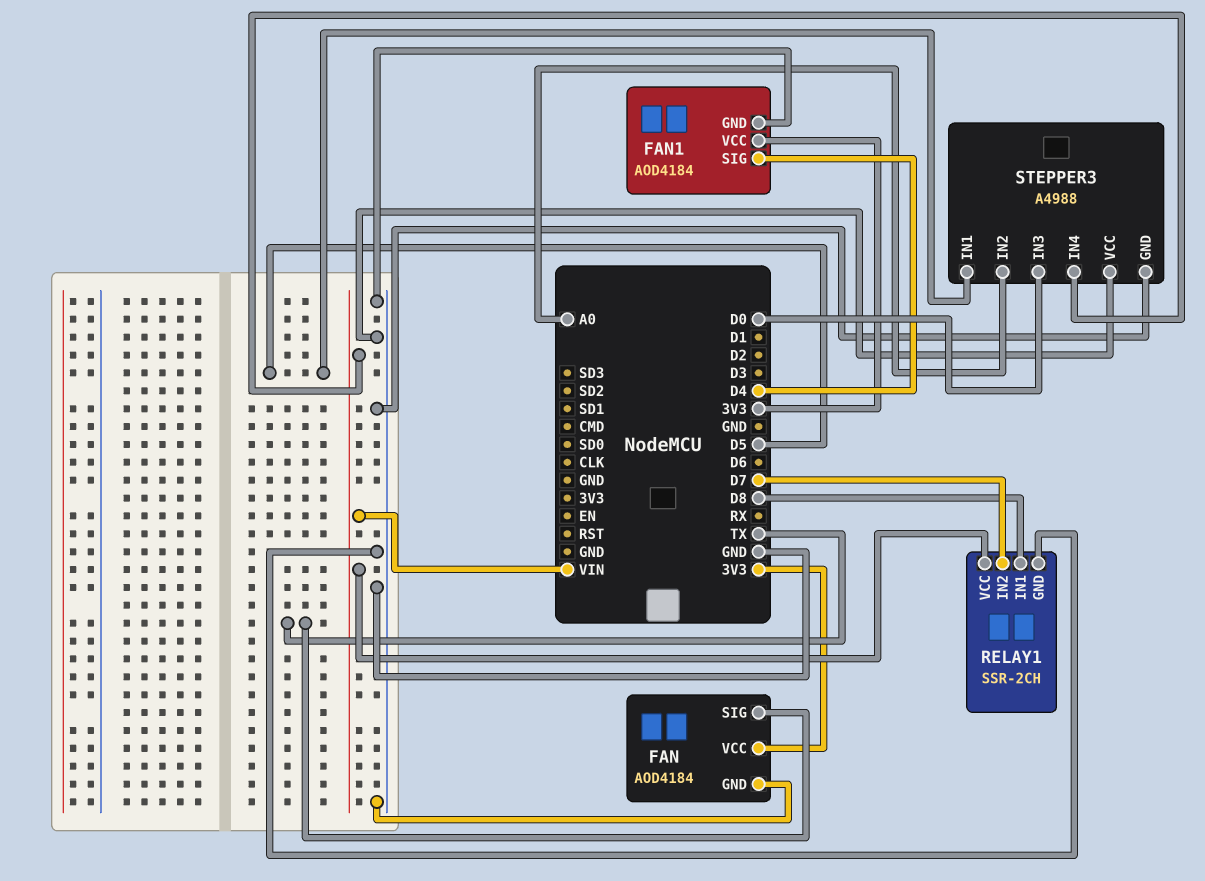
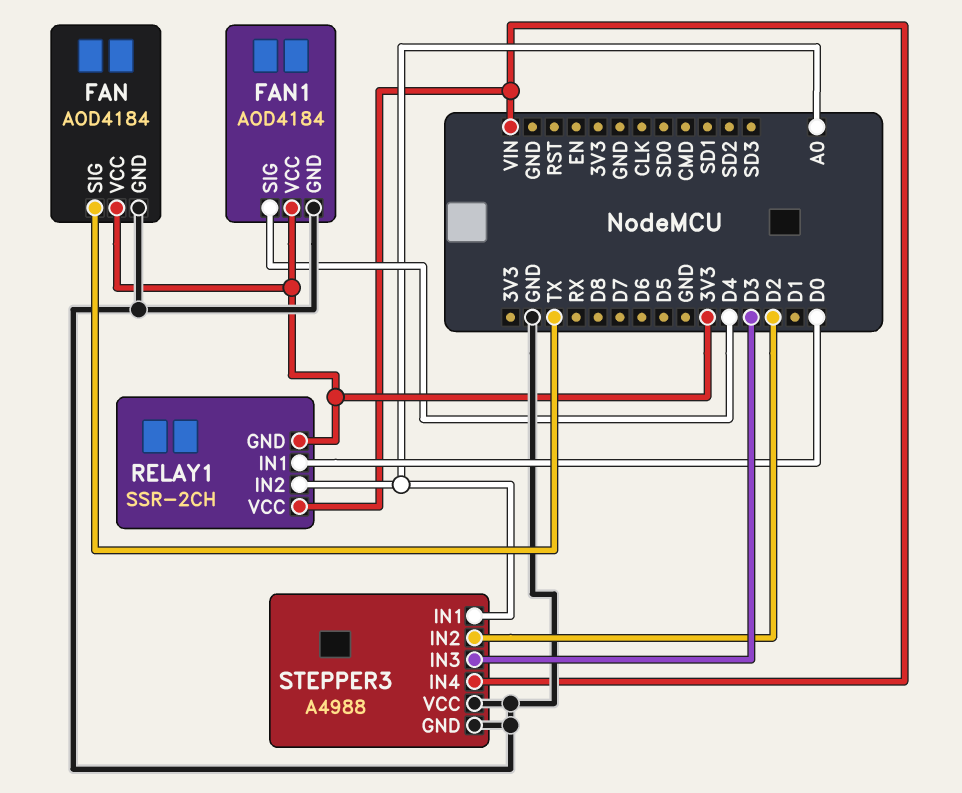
RELAY1 pin GND: GND -> 3V3
RELAY1 pin IN1: D8 -> D0
RELAY1 pin IN2: D7 -> A0
STEPPER3 pin IN1: D5 -> A0
STEPPER3 pin IN2: A0 -> D2
STEPPER3 pin IN3: D0 -> D3

